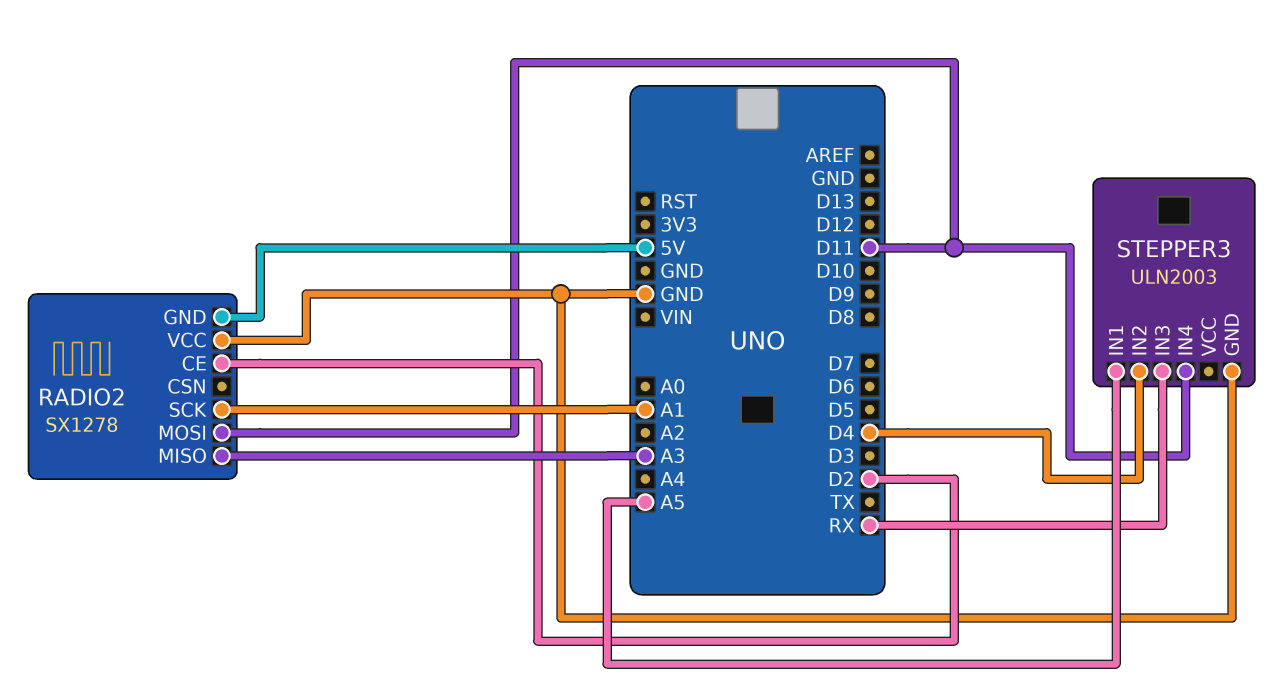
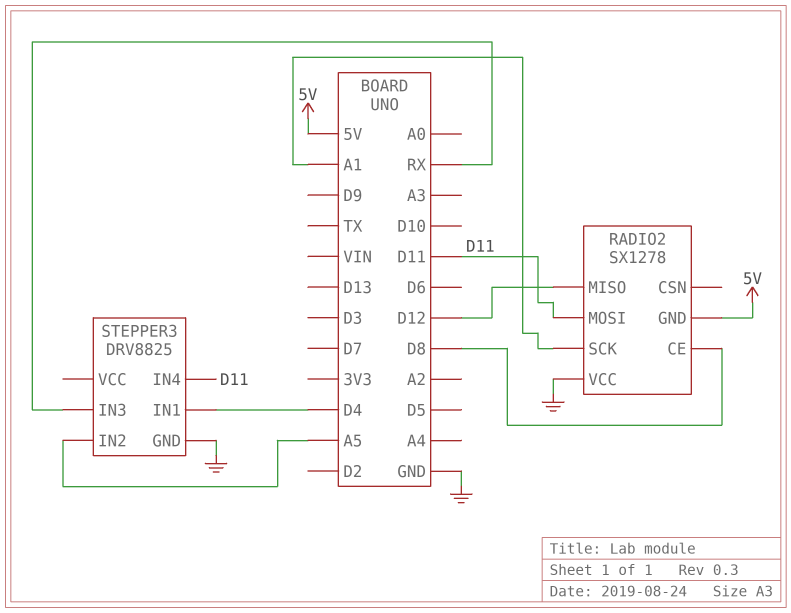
RADIO2 pin CE: D2 -> D8
RADIO2 pin MISO: A3 -> D12
STEPPER3: ULN2003 -> DRV8825
STEPPER3 pin IN1: A5 -> D4
STEPPER3 pin IN2: D4 -> A5

